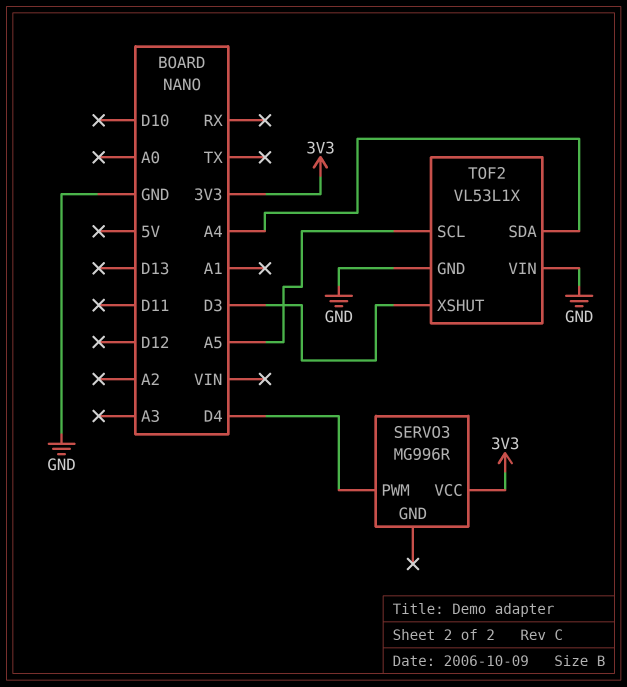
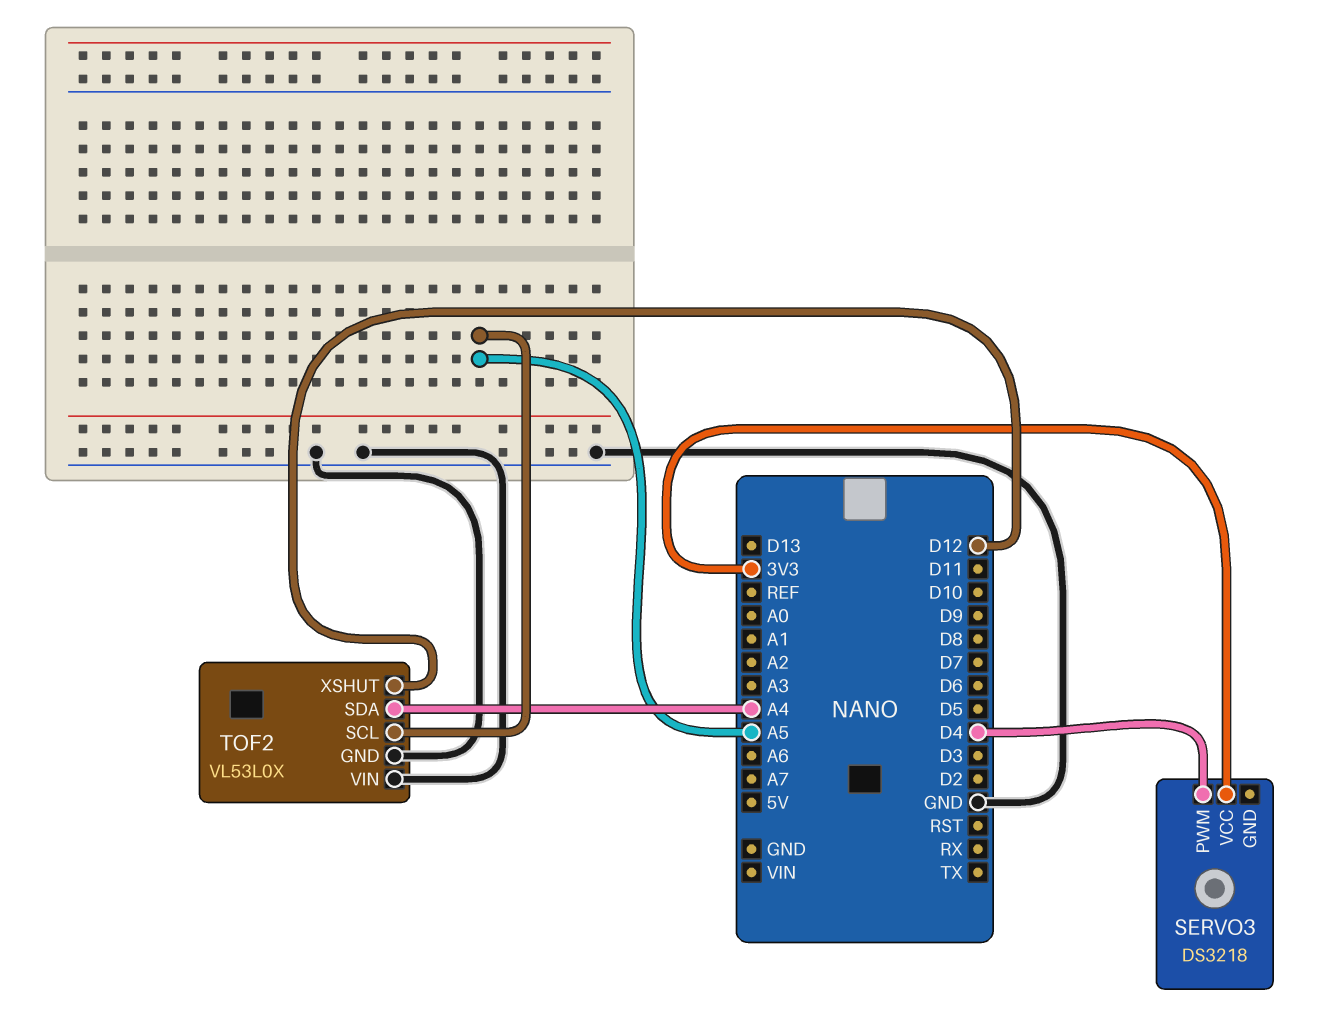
SERVO3: MG996R -> DS3218
TOF2: VL53L1X -> VL53L0X
TOF2 pin XSHUT: D3 -> D12

